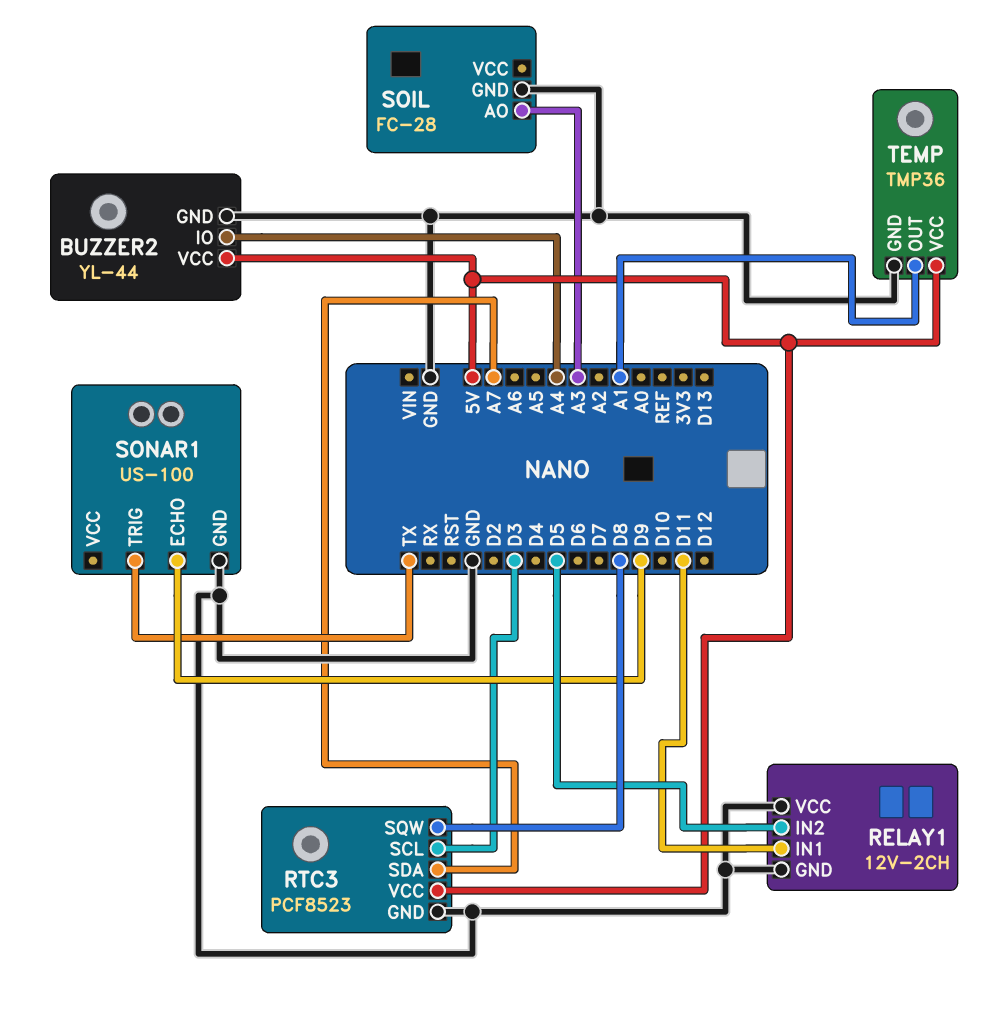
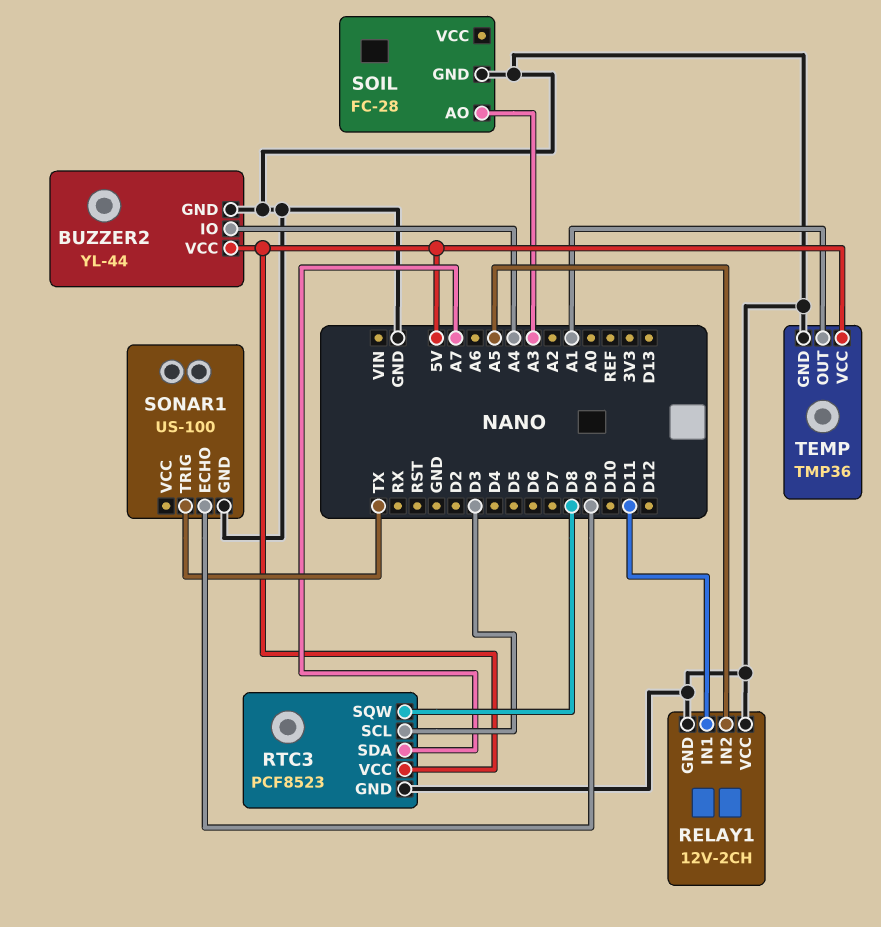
RELAY1 pin IN2: D5 -> A5

